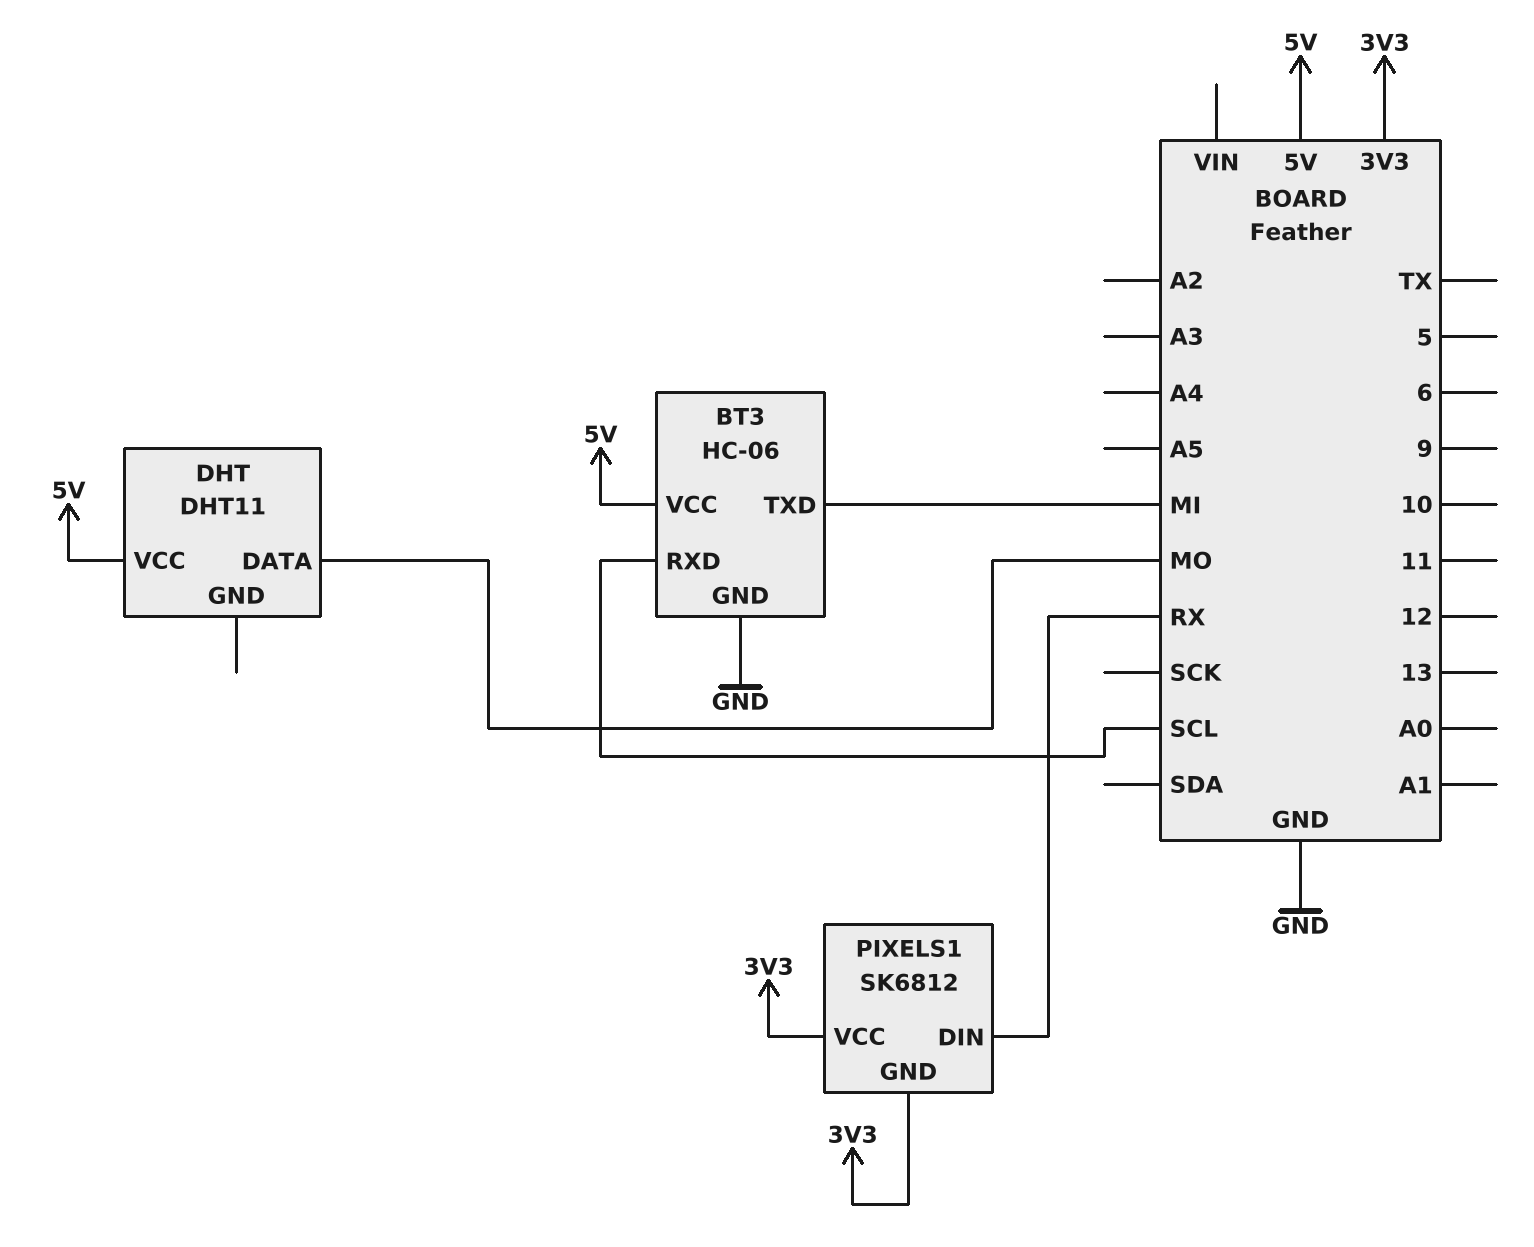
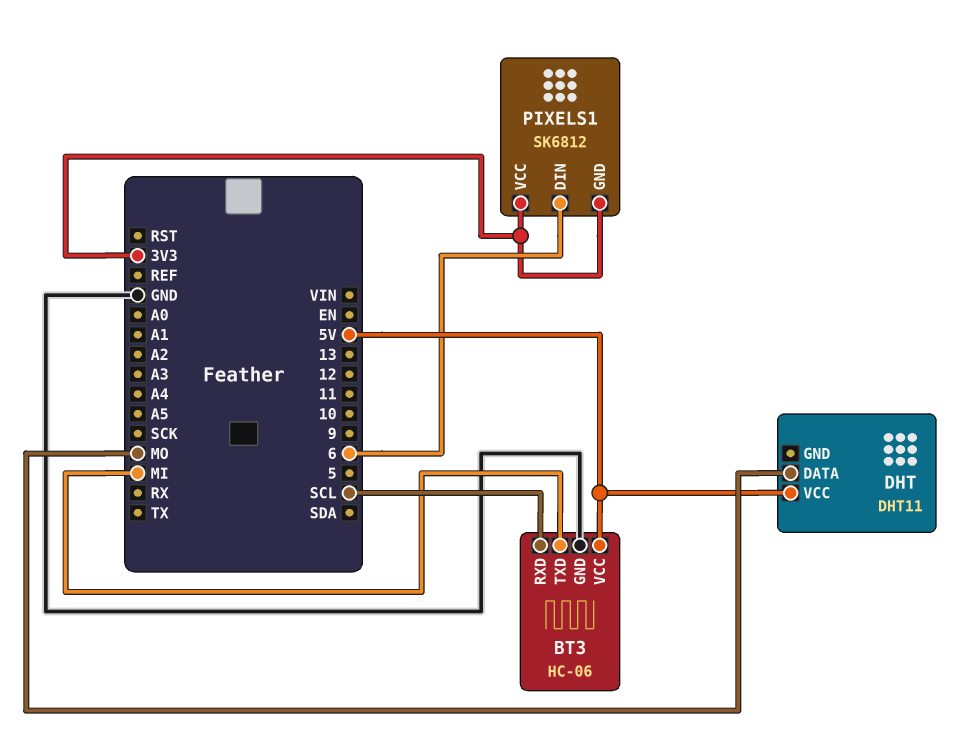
PIXELS1 pin DIN: RX -> 6

